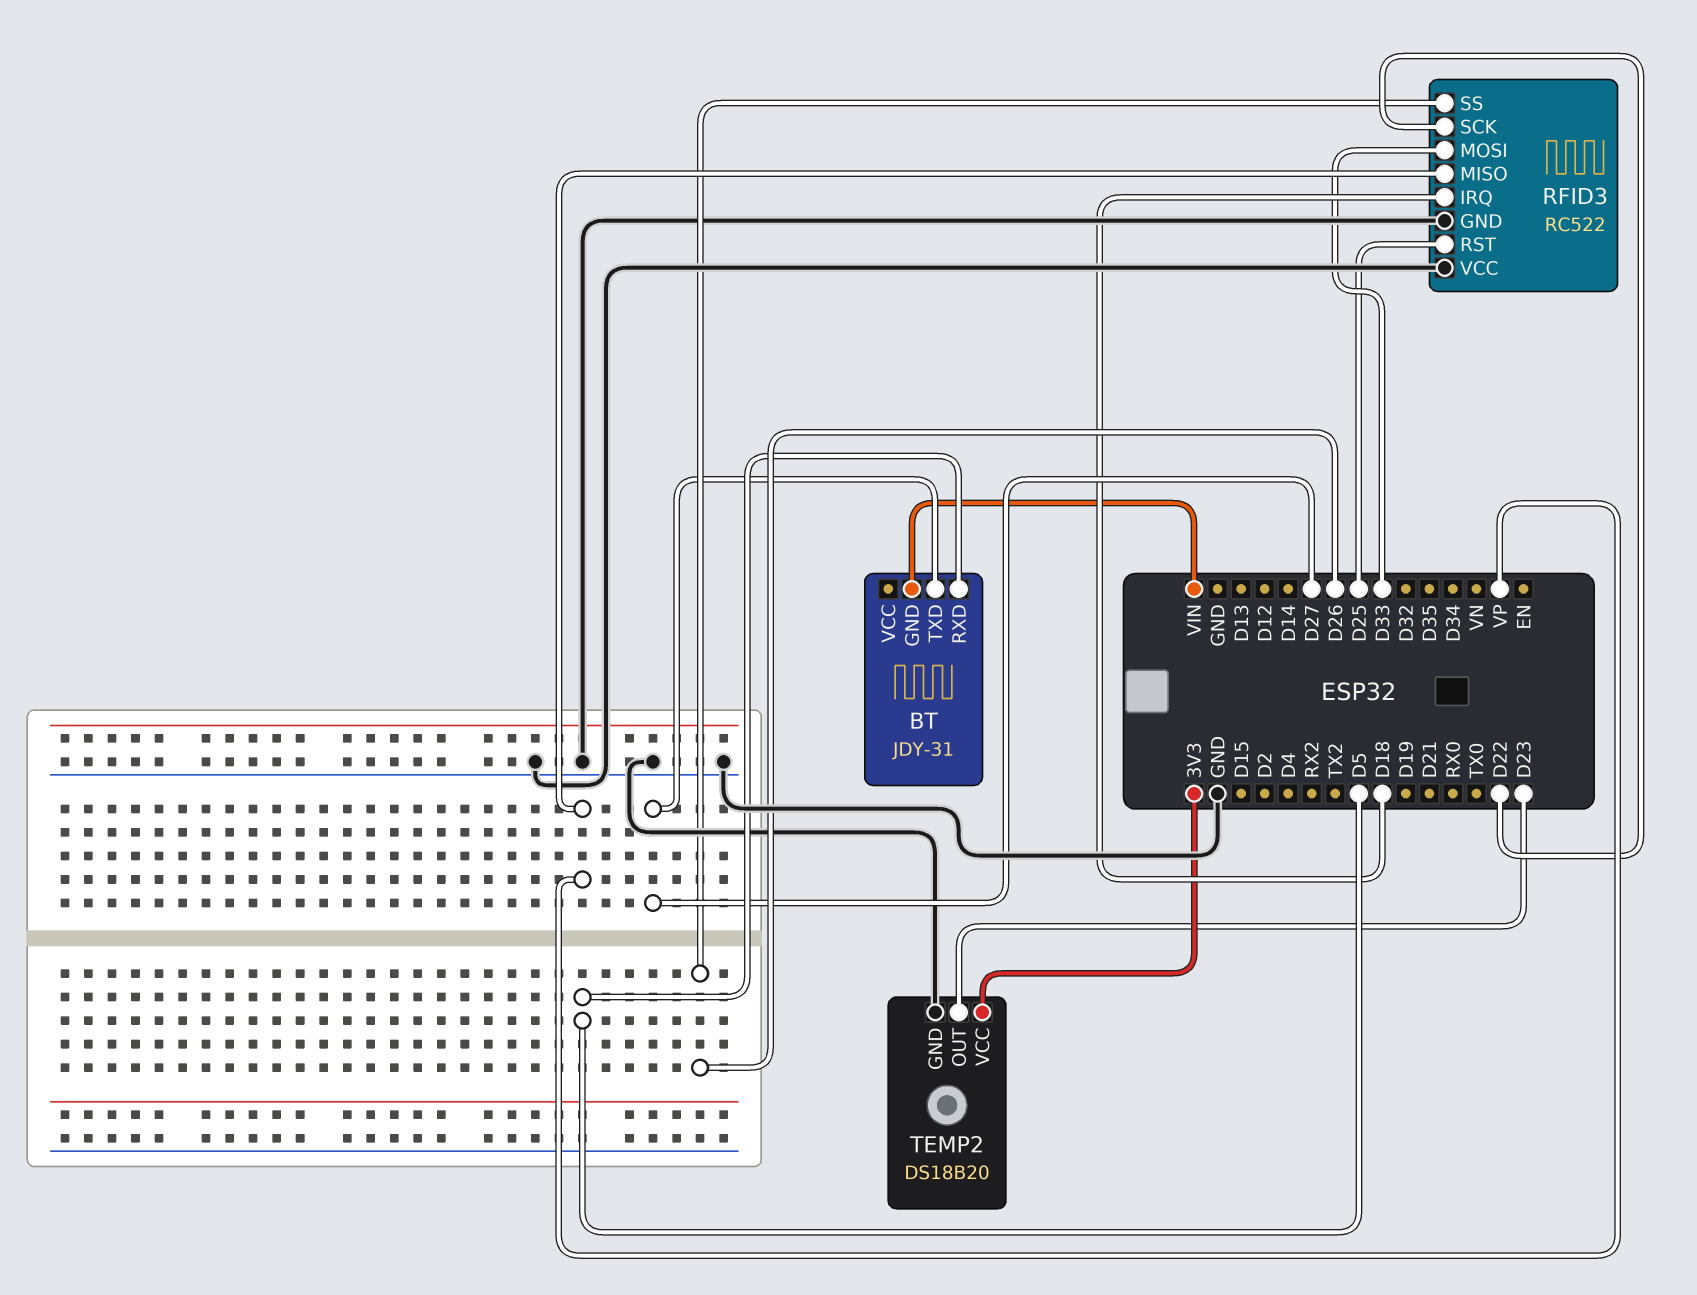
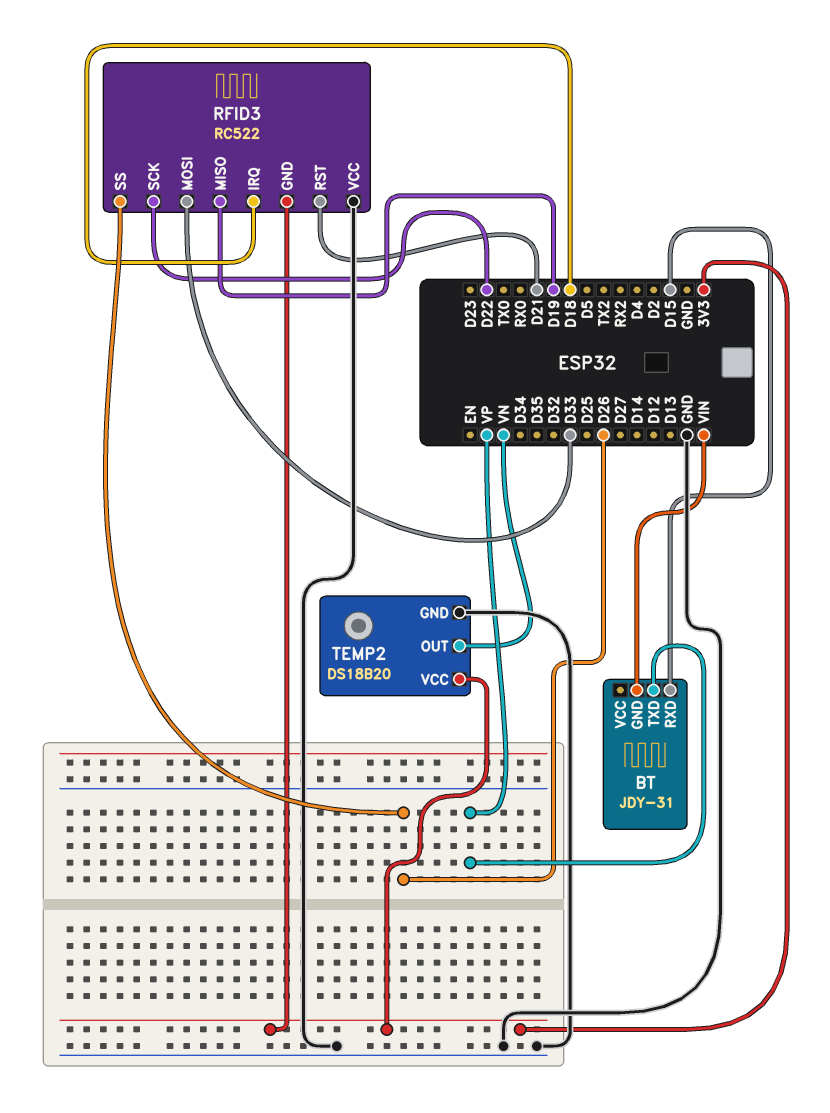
BT pin RXD: D5 -> D15
BT pin TXD: D27 -> VP
RFID3 pin GND: GND -> 3V3
RFID3 pin MISO: VP -> D19
RFID3 pin RST: D25 -> D21
TEMP2 pin OUT: D23 -> VN

